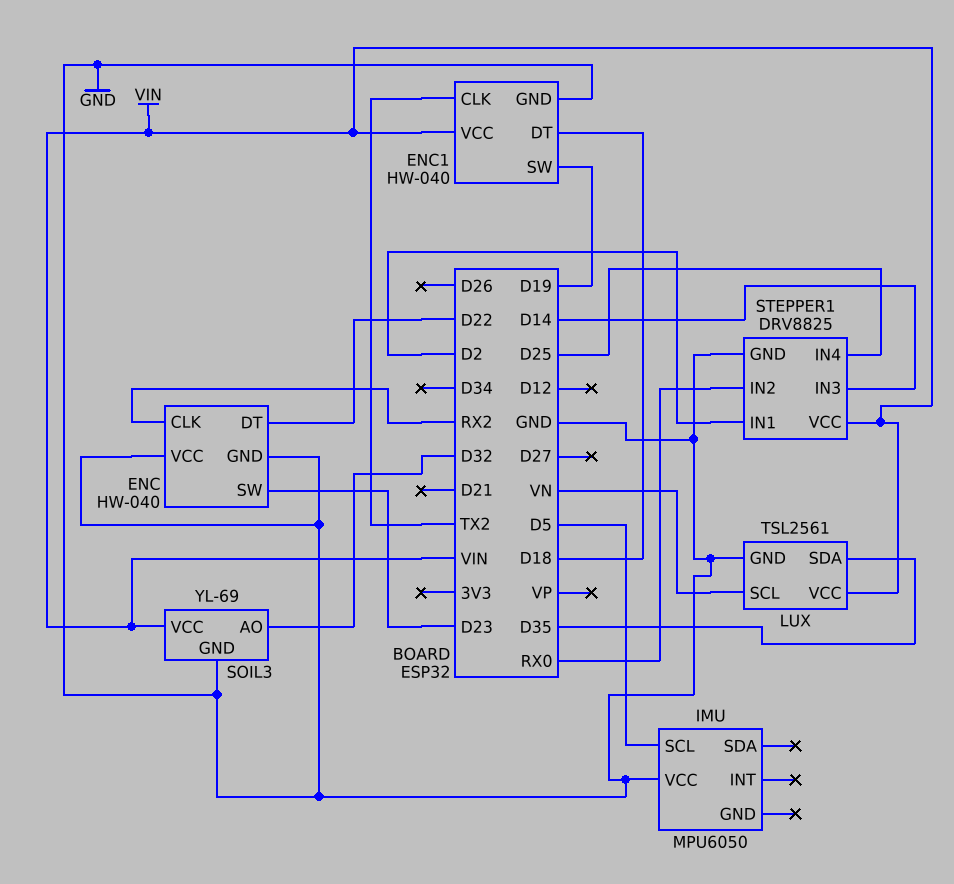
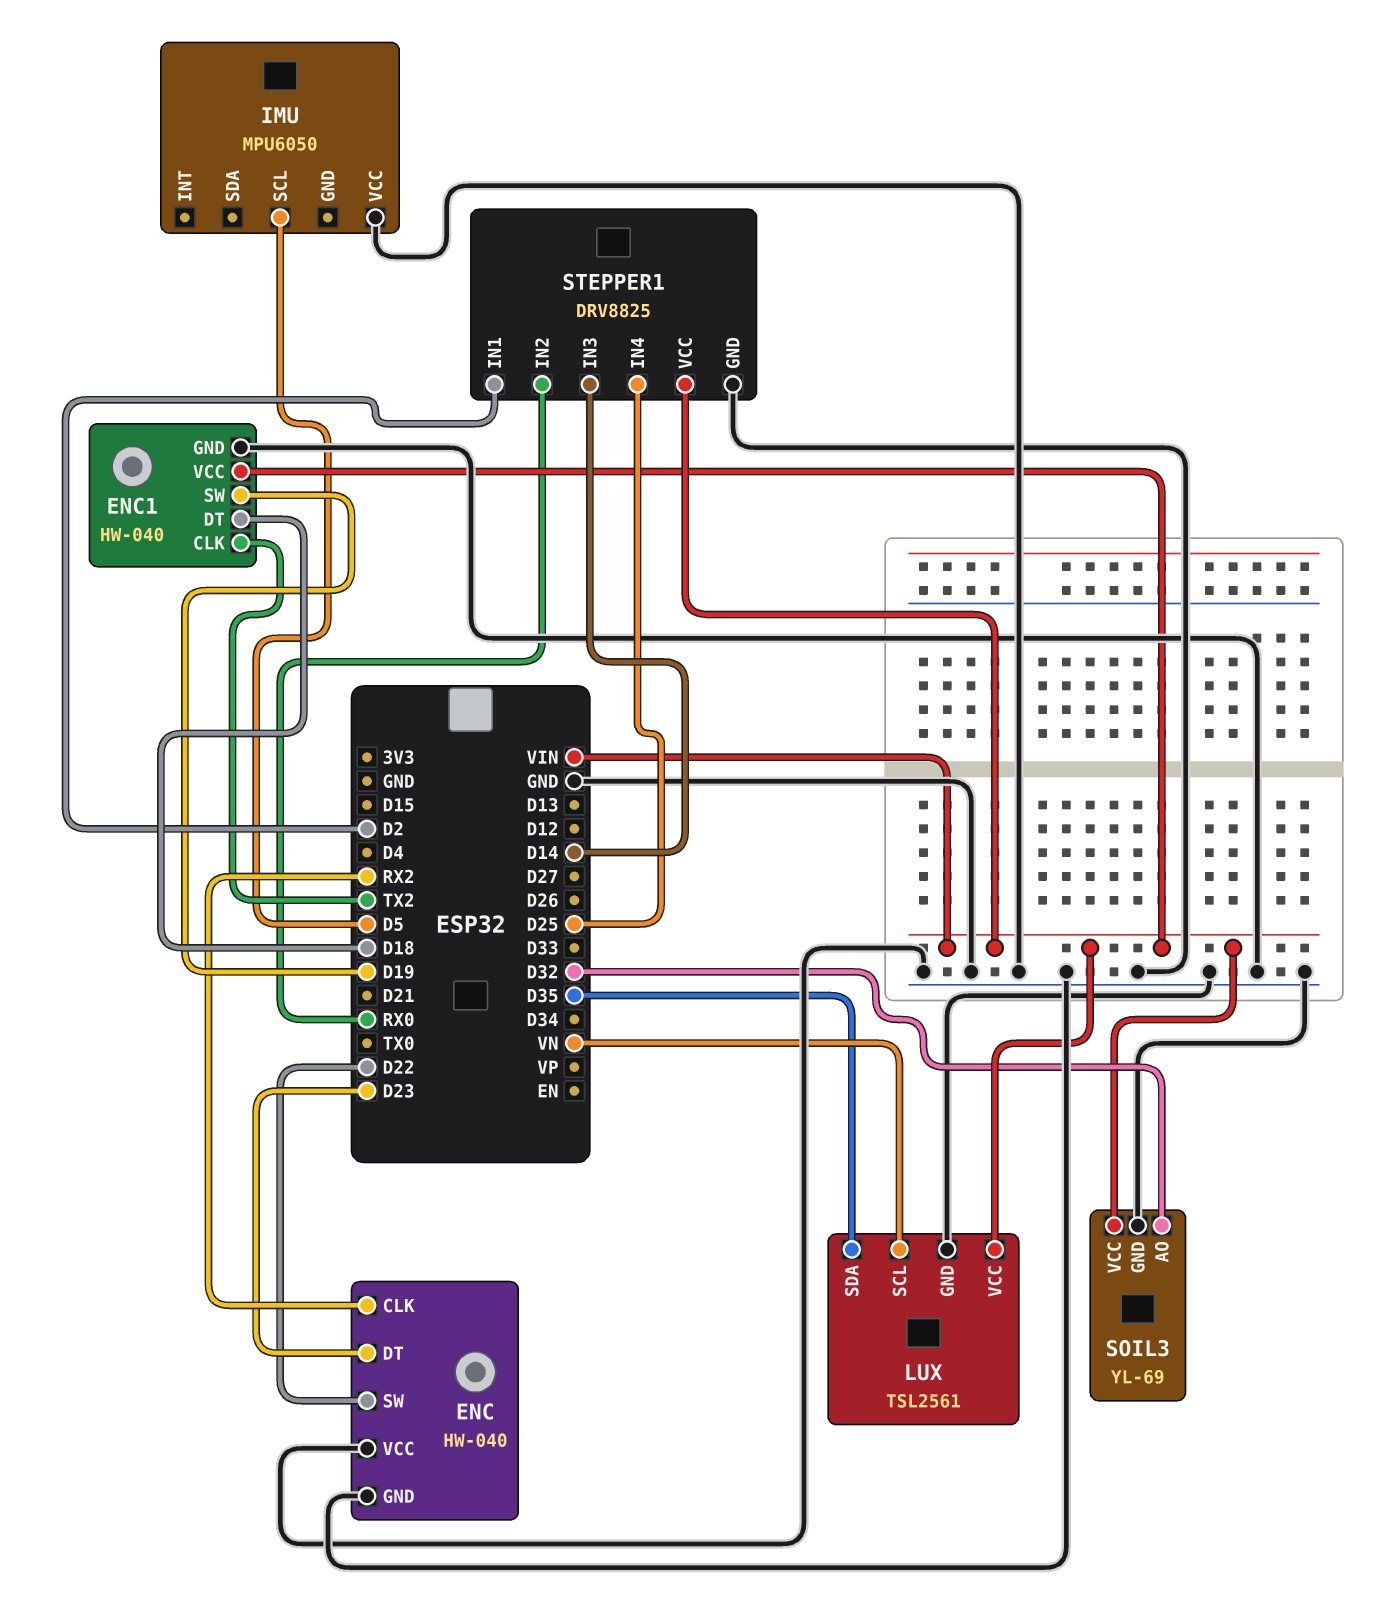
ENC pin DT: D22 -> D23
ENC pin SW: D23 -> D22

